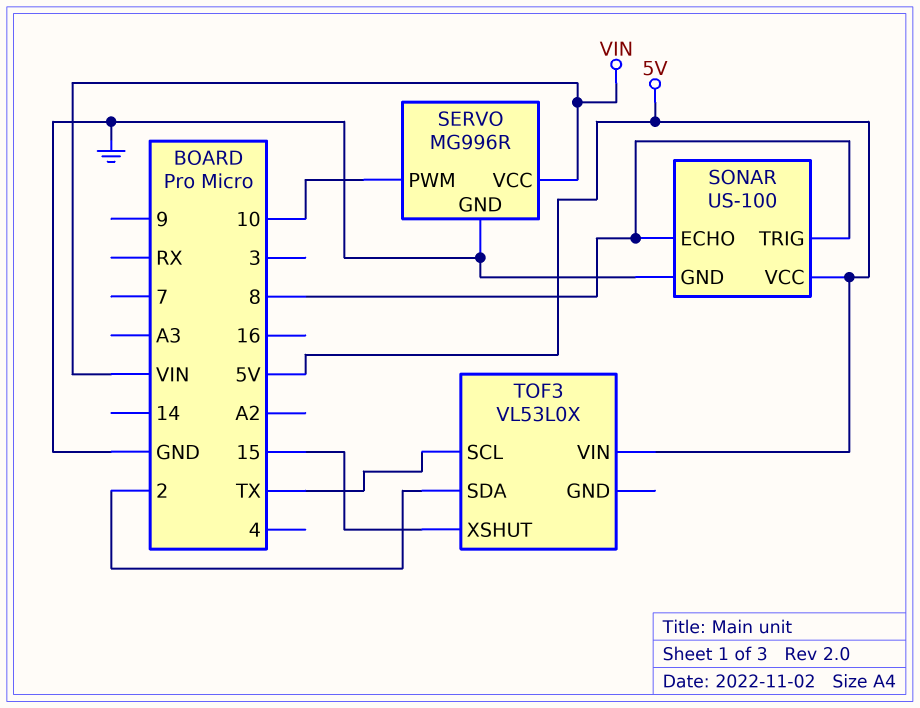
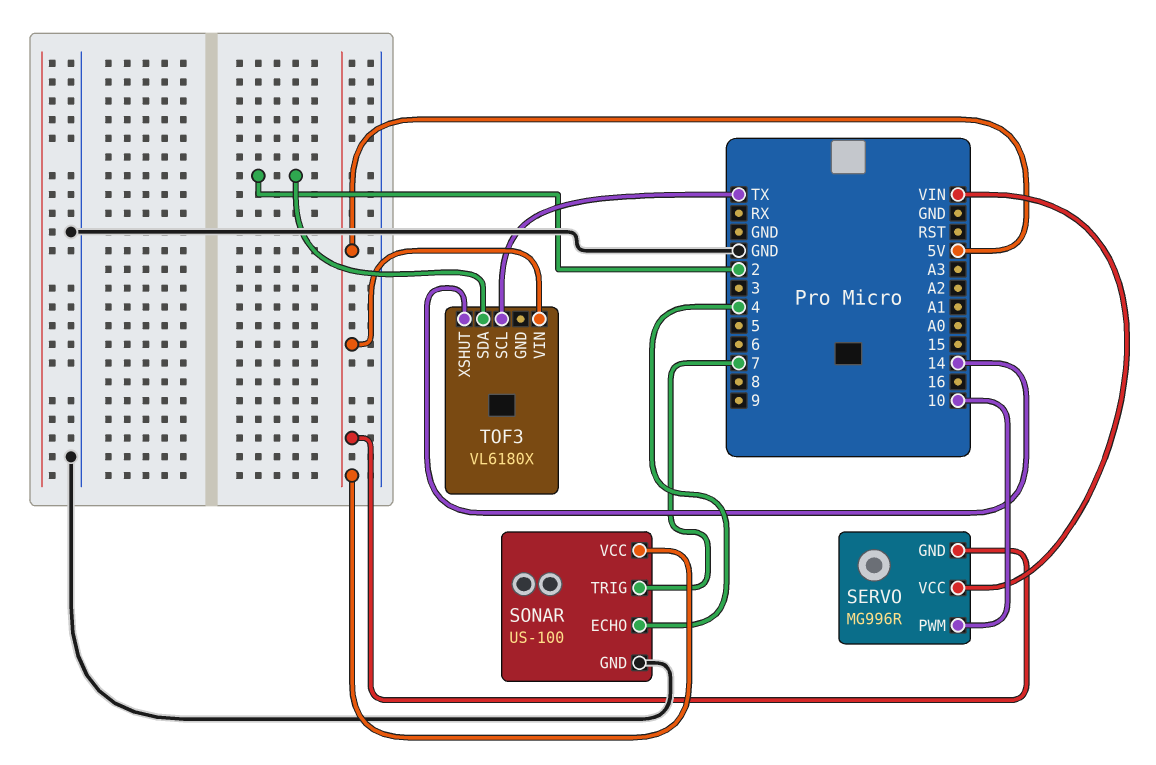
SERVO pin GND: GND -> 5V
SONAR pin ECHO: 8 -> 4
SONAR pin TRIG: 8 -> 7
TOF3: VL53L0X -> VL6180X
TOF3 pin XSHUT: 15 -> 14

